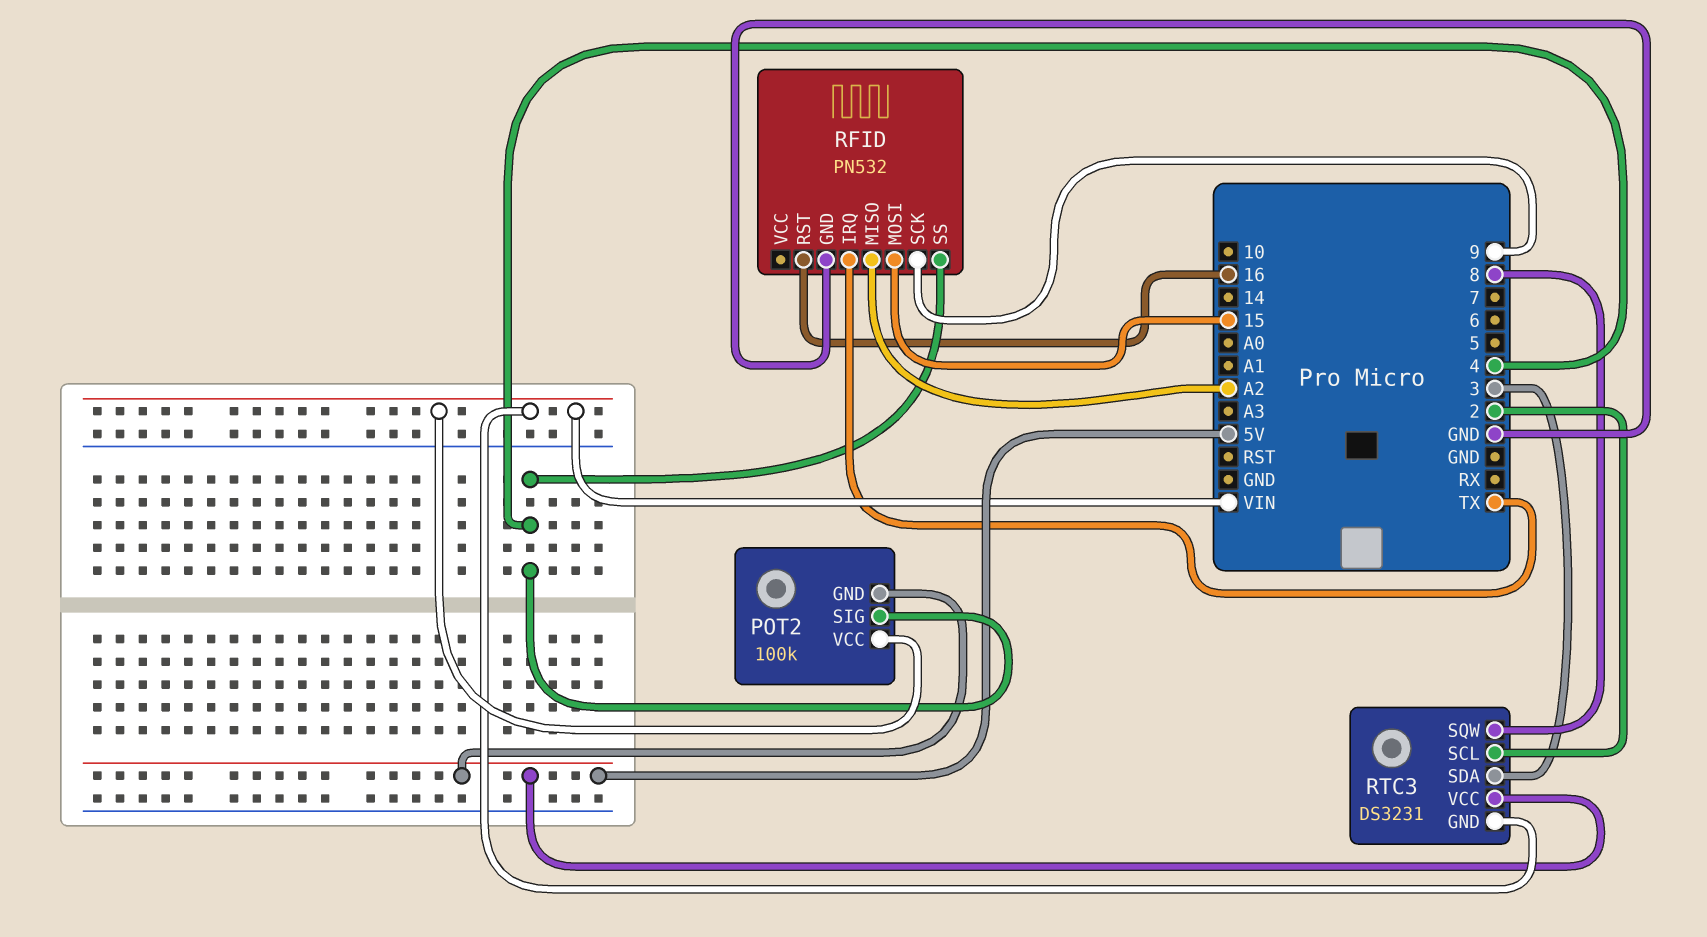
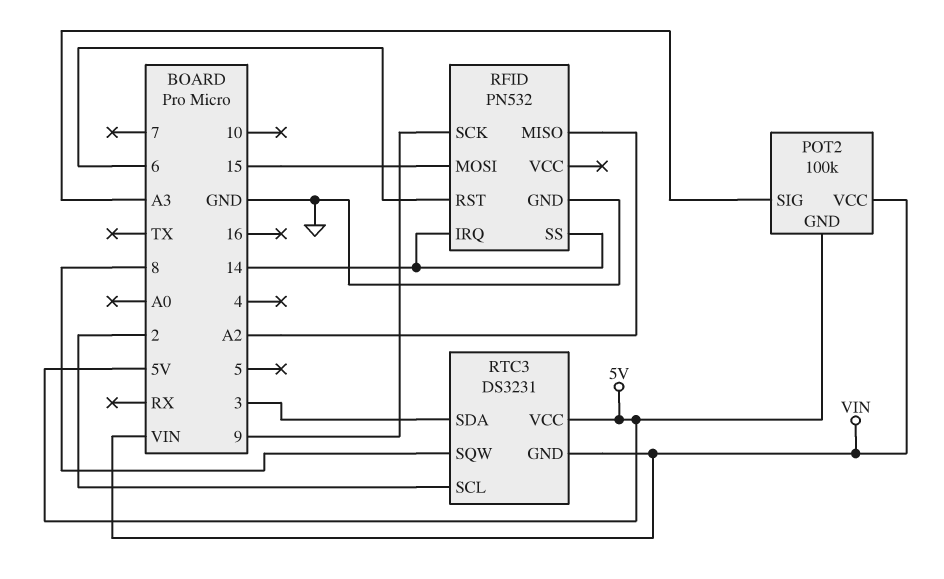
POT2 pin SIG: 4 -> A3
RFID pin IRQ: TX -> 14
RFID pin RST: 16 -> 6
RFID pin SS: 4 -> 14

